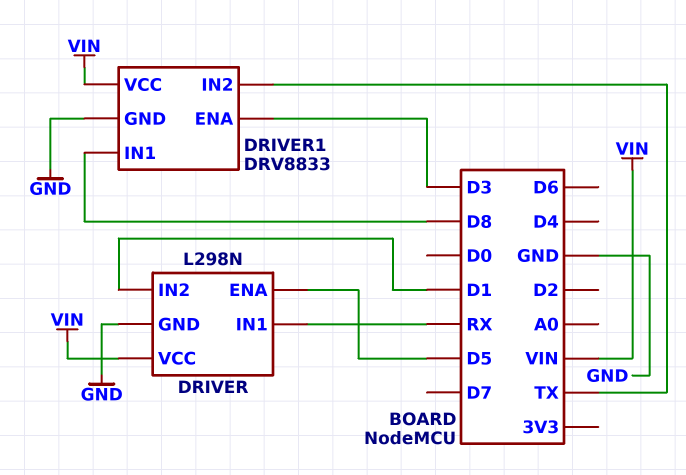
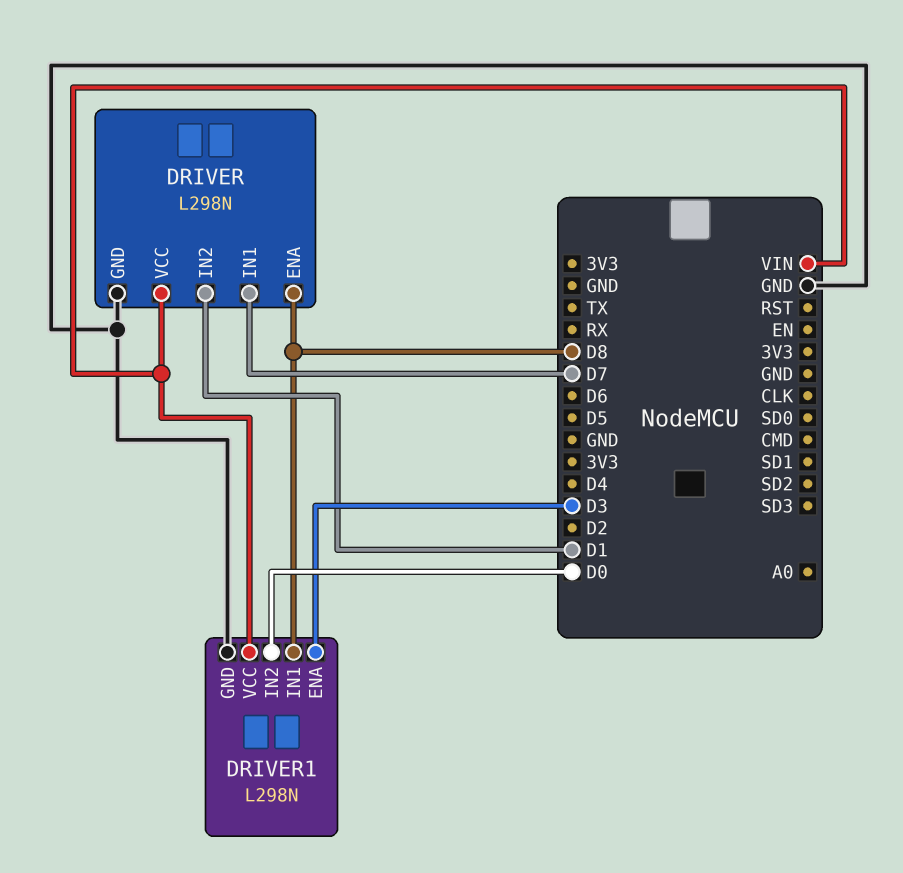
DRIVER pin ENA: D5 -> D8
DRIVER pin IN1: RX -> D7
DRIVER1: DRV8833 -> L298N
DRIVER1 pin IN2: TX -> D0

